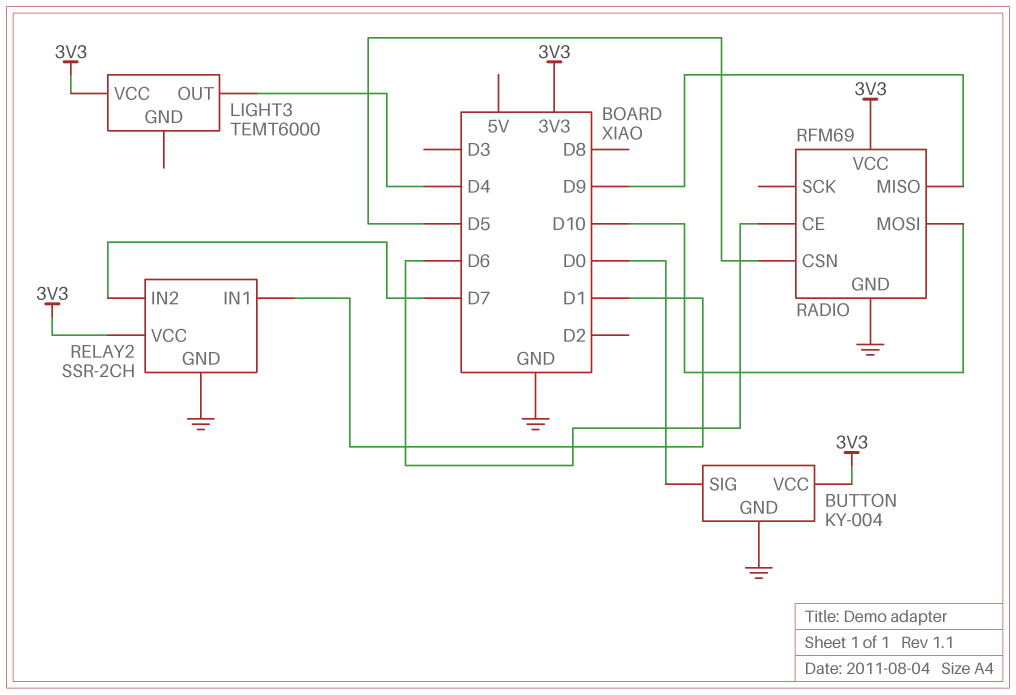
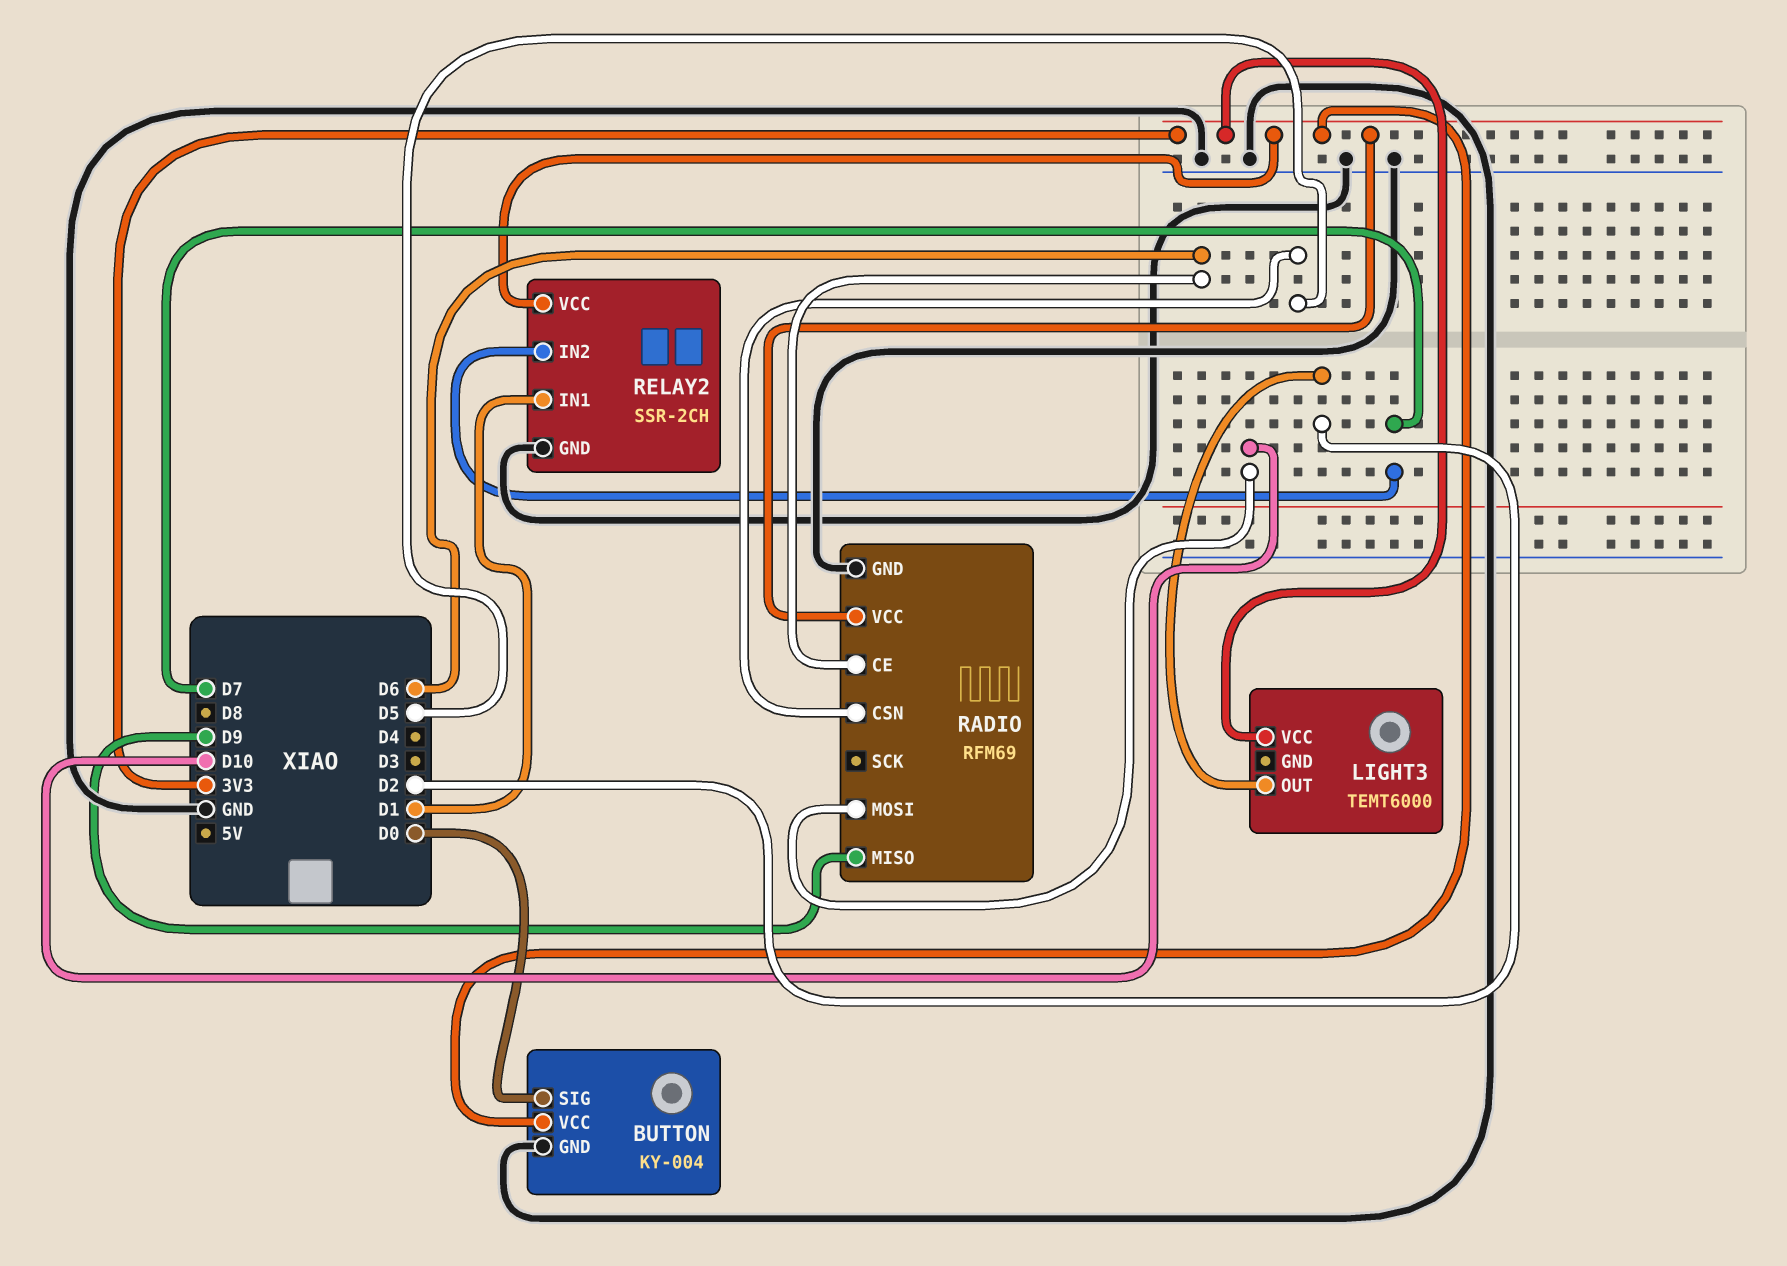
LIGHT3 pin OUT: D4 -> D2

